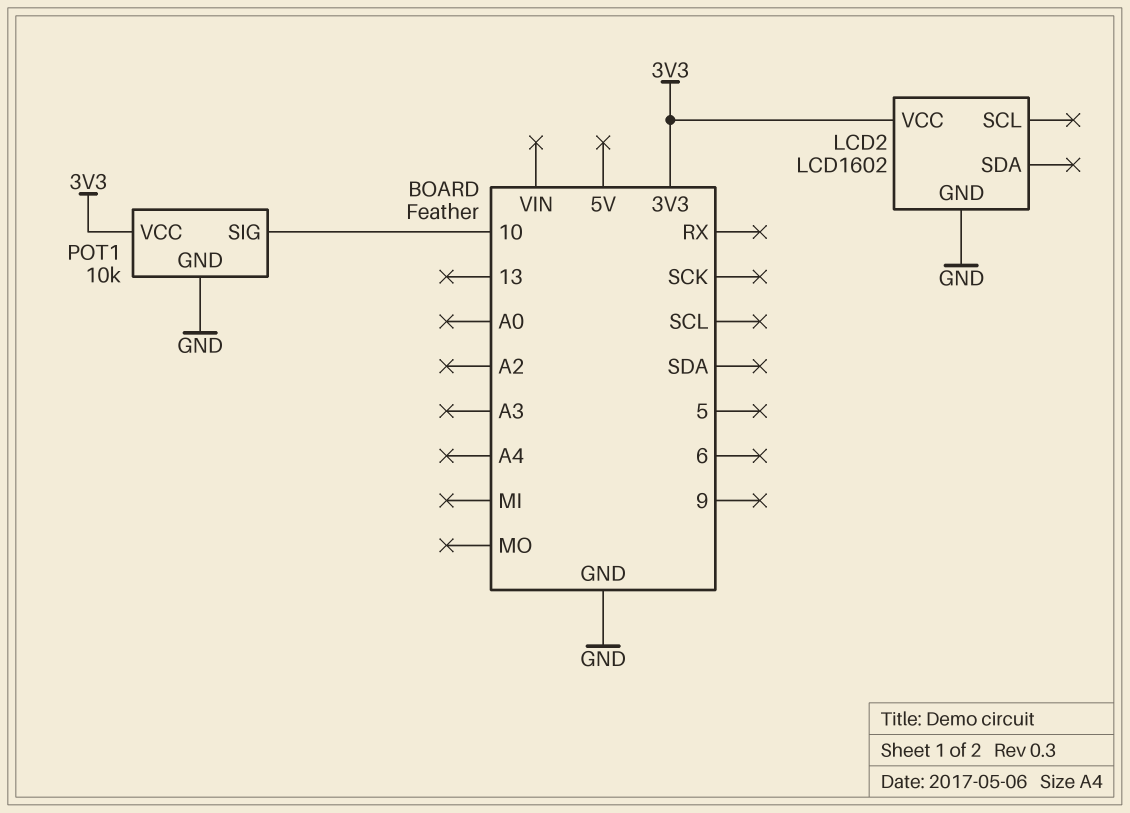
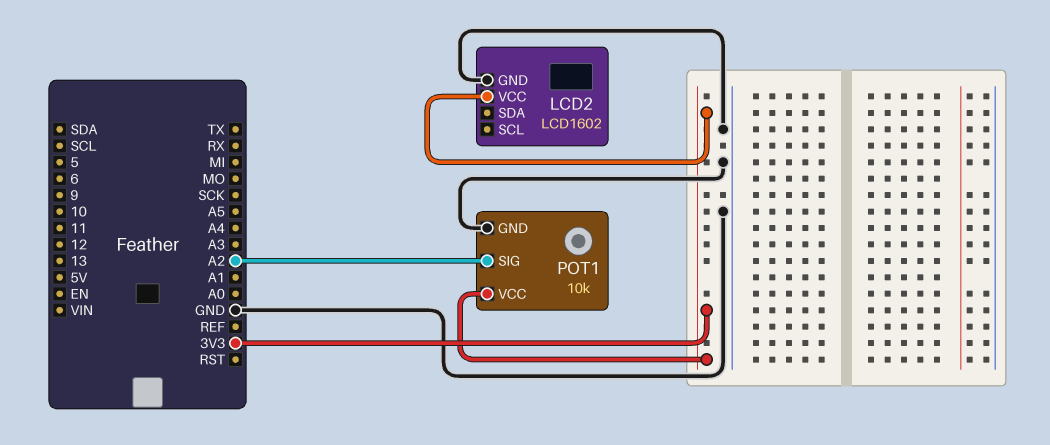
POT1 pin SIG: 10 -> A2

